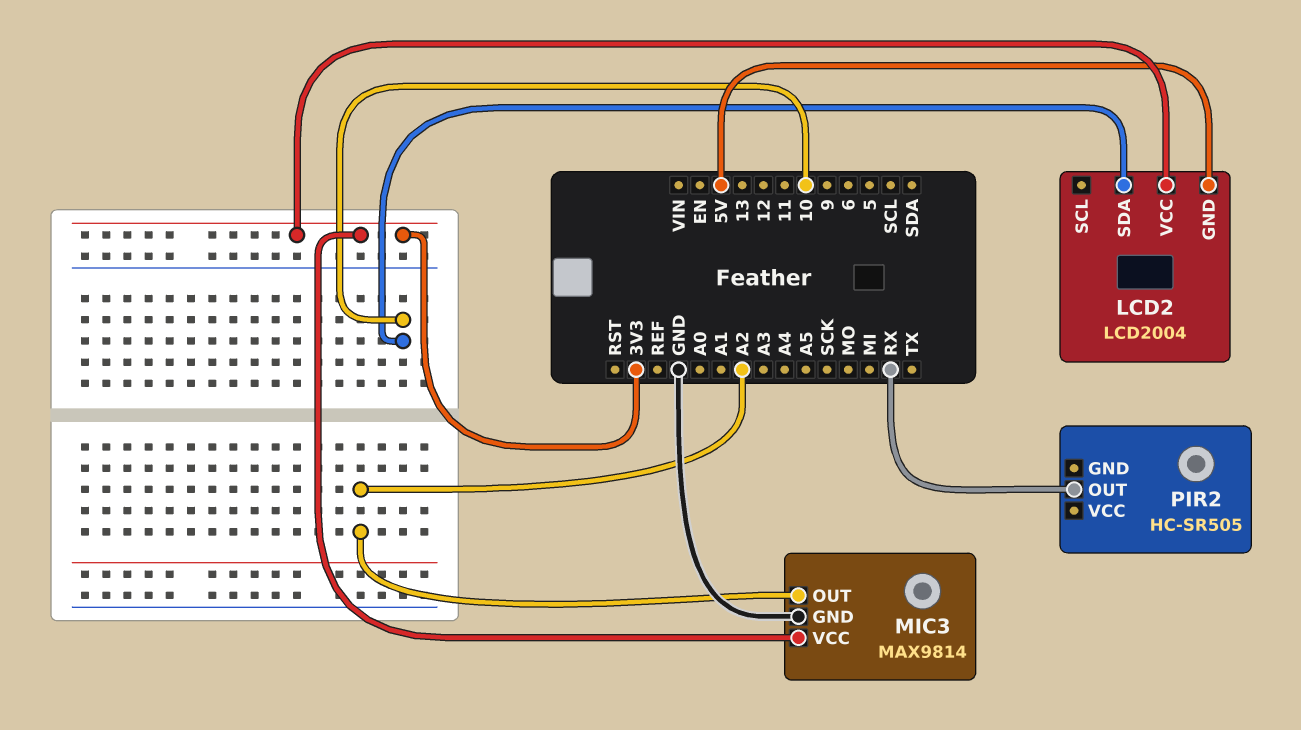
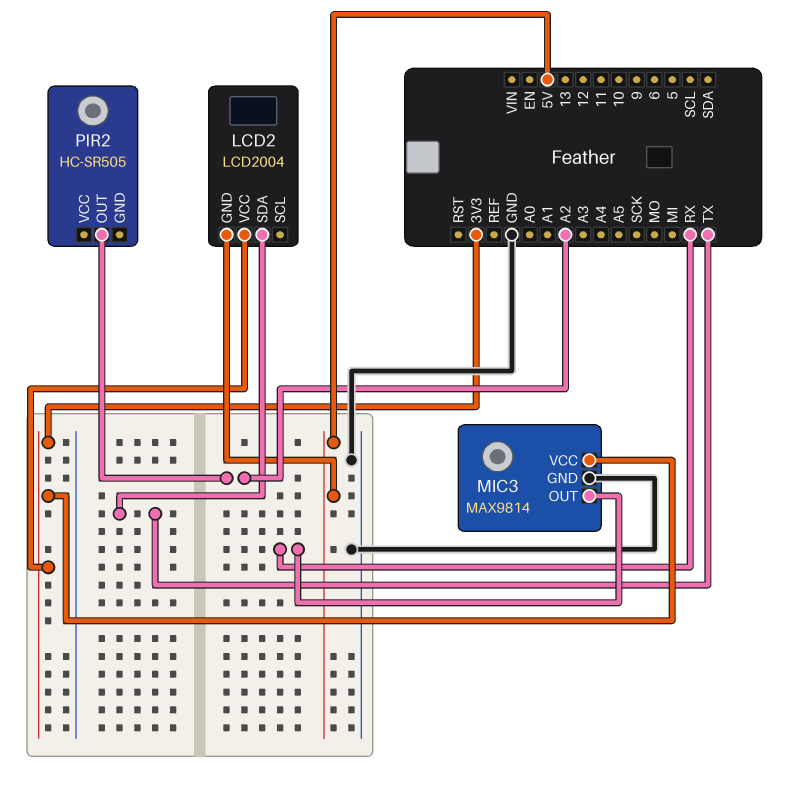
LCD2 pin SDA: 10 -> TX
MIC3 pin OUT: A2 -> RX
PIR2 pin OUT: RX -> A2

